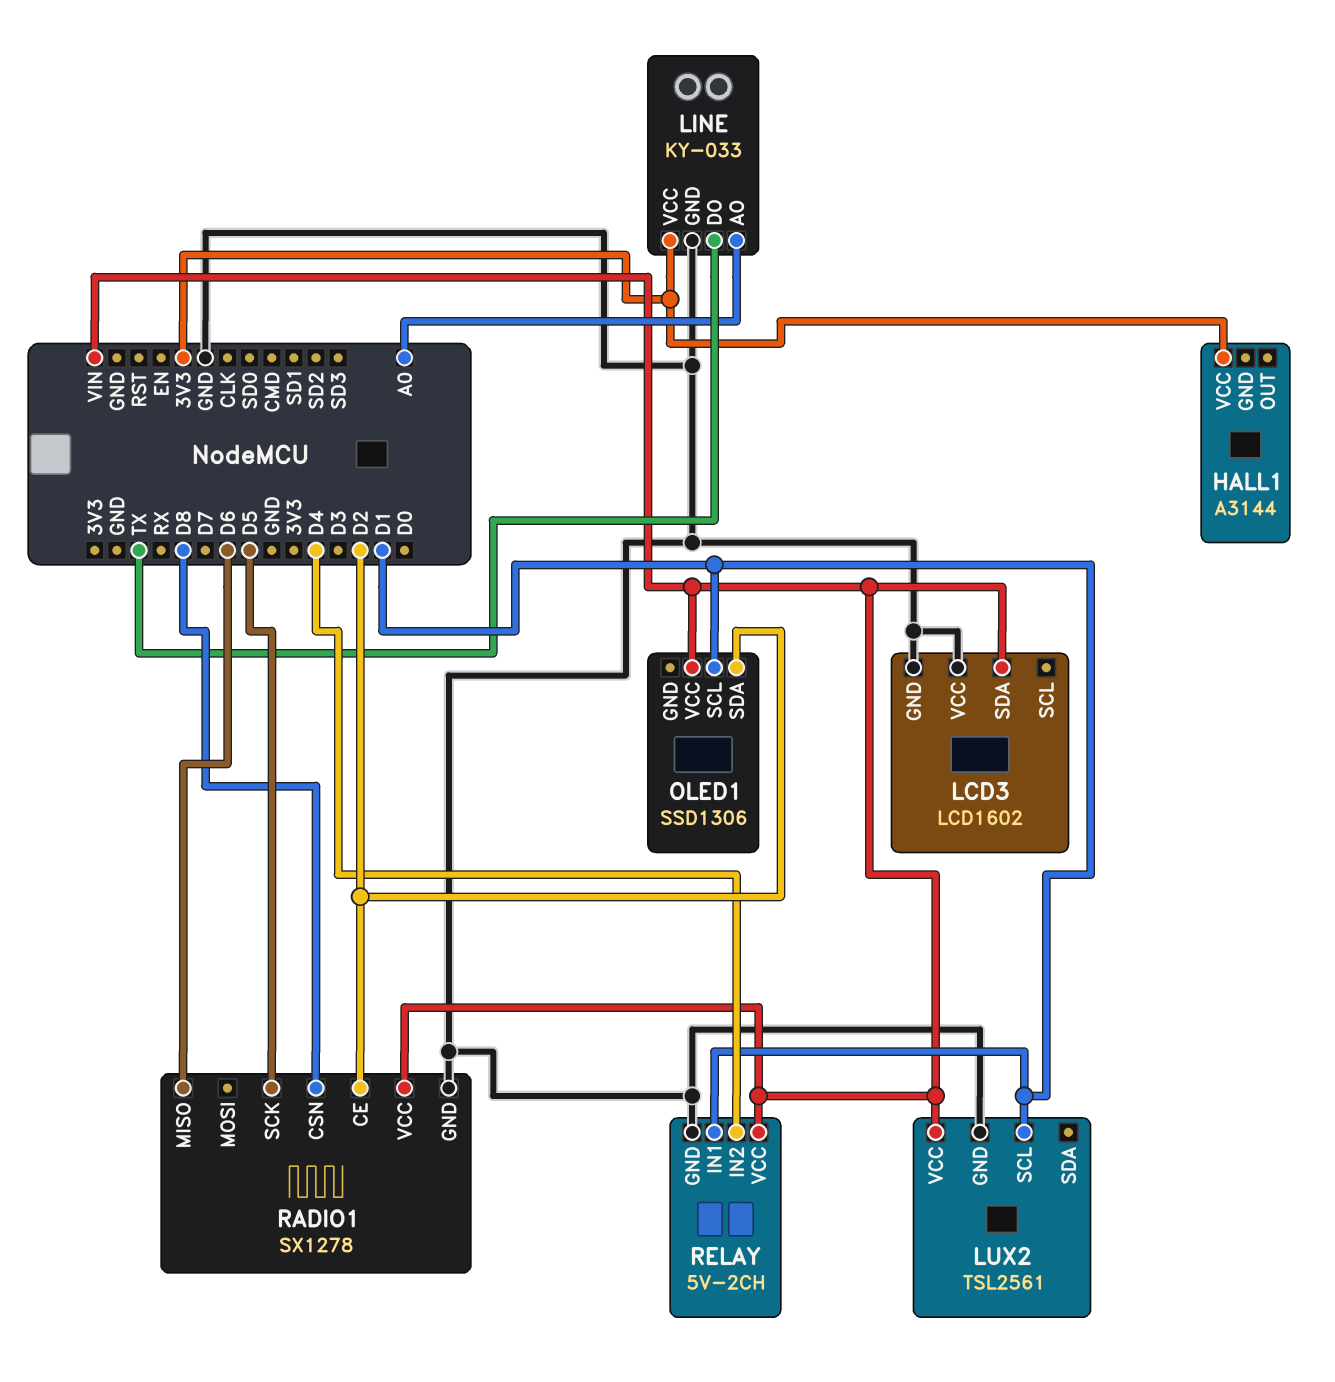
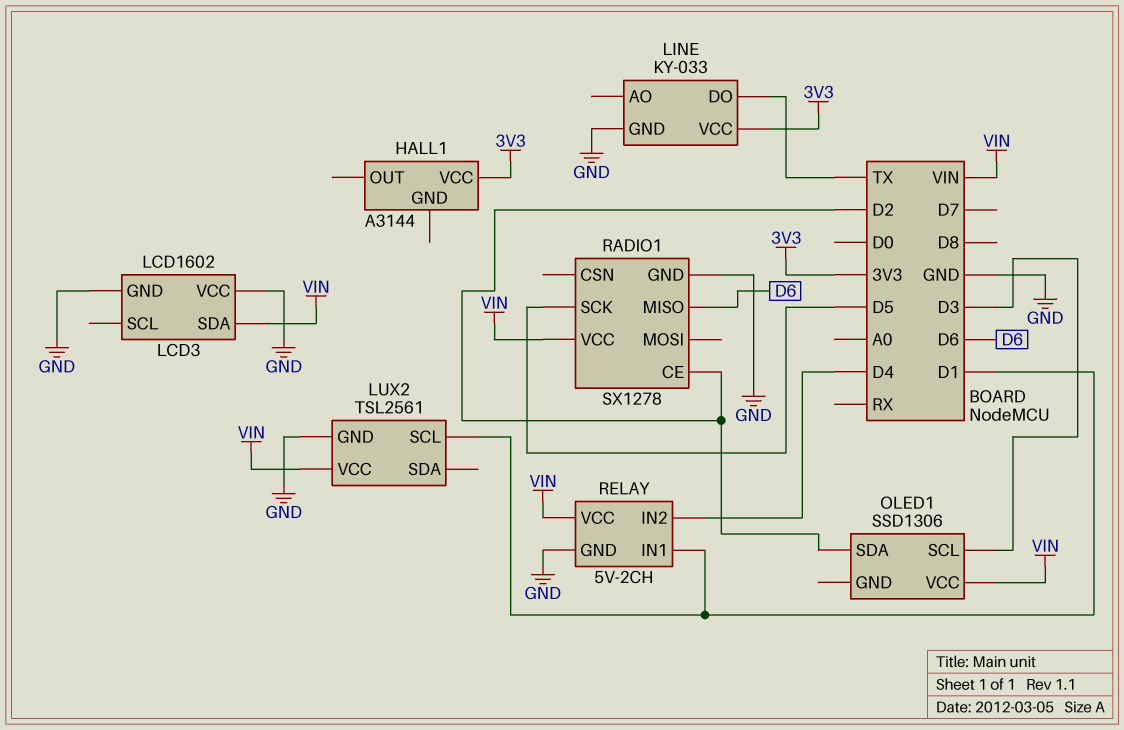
LINE pin AO: A0 -> none
OLED1 pin SCL: D1 -> D3
RADIO1 pin CSN: D8 -> none

